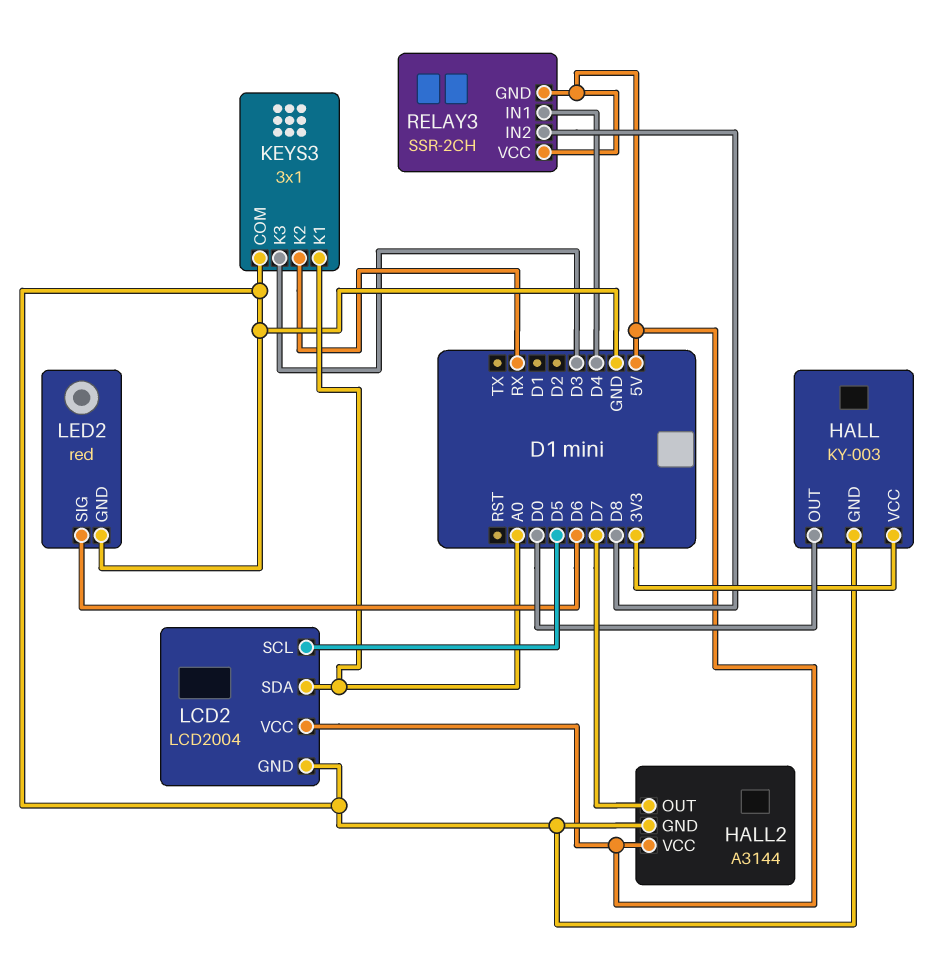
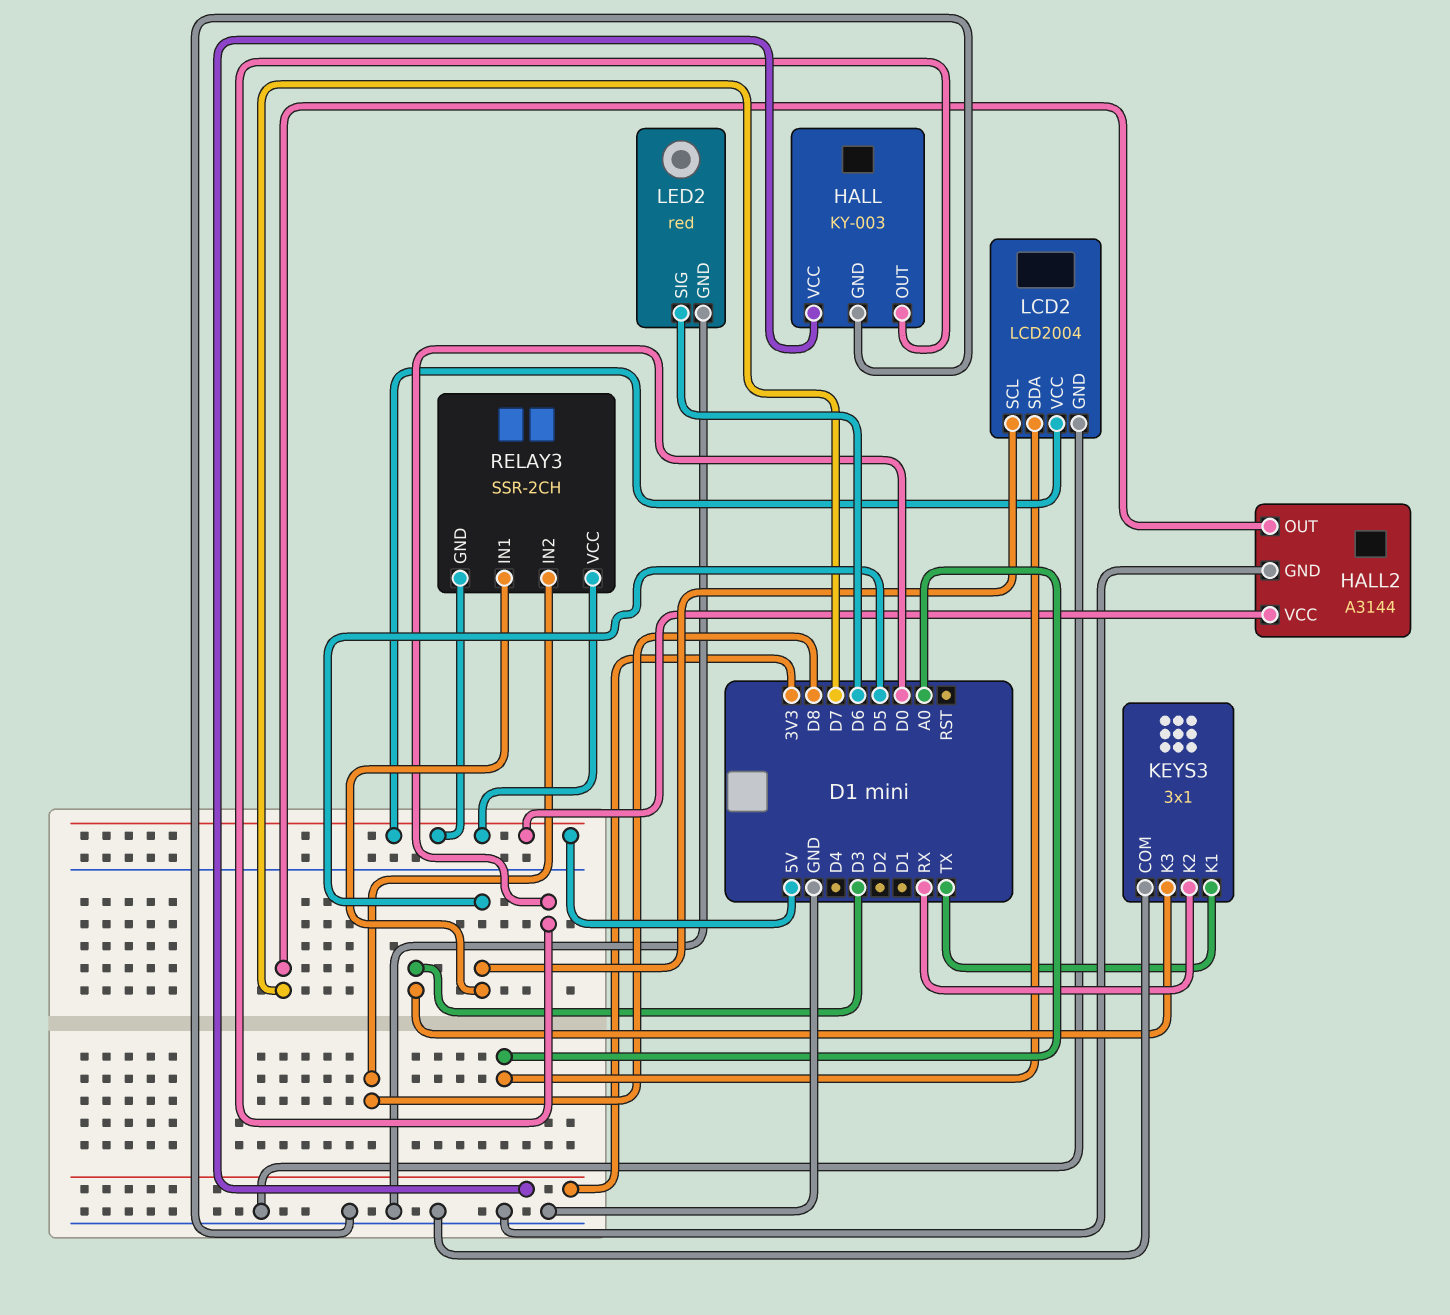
KEYS3 pin K1: A0 -> TX
RELAY3 pin IN1: D4 -> D5

